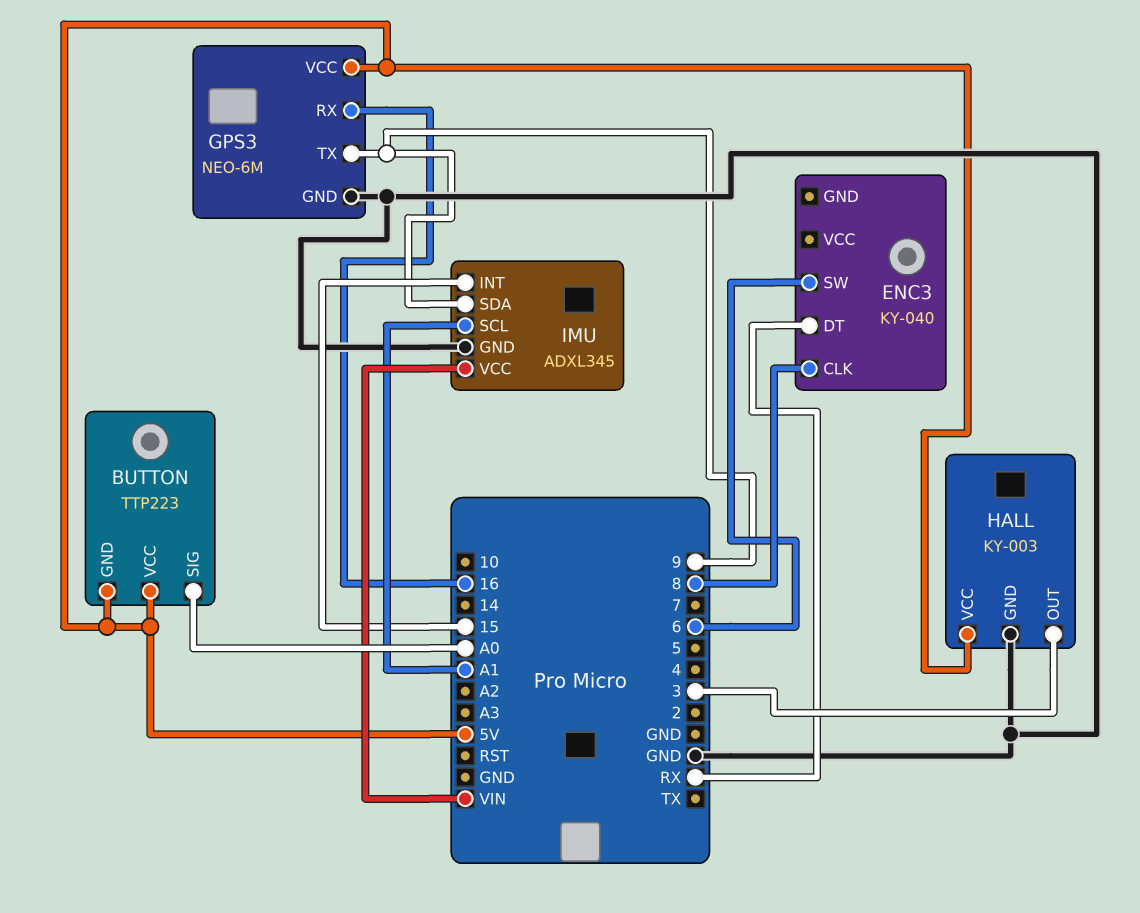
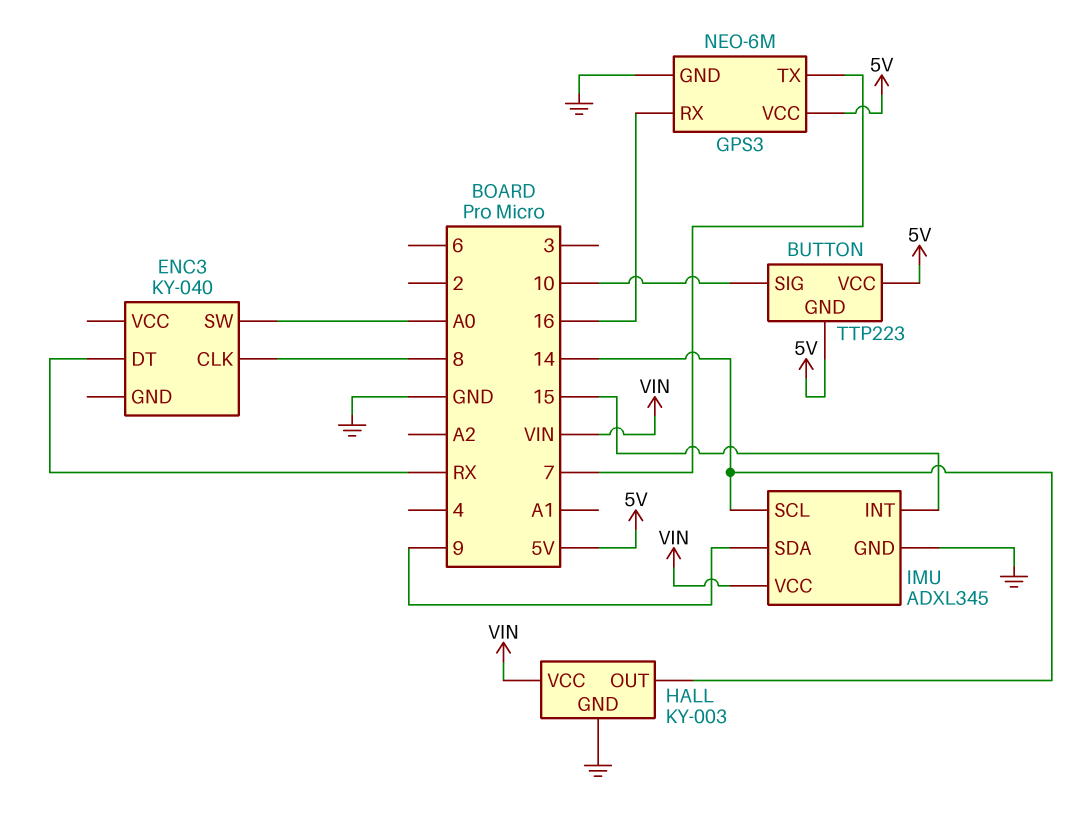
BUTTON pin SIG: A0 -> 10
ENC3 pin SW: 6 -> A0
GPS3 pin TX: 9 -> 7
HALL pin OUT: 3 -> 14
HALL pin VCC: 5V -> VIN
IMU pin SCL: A1 -> 14

